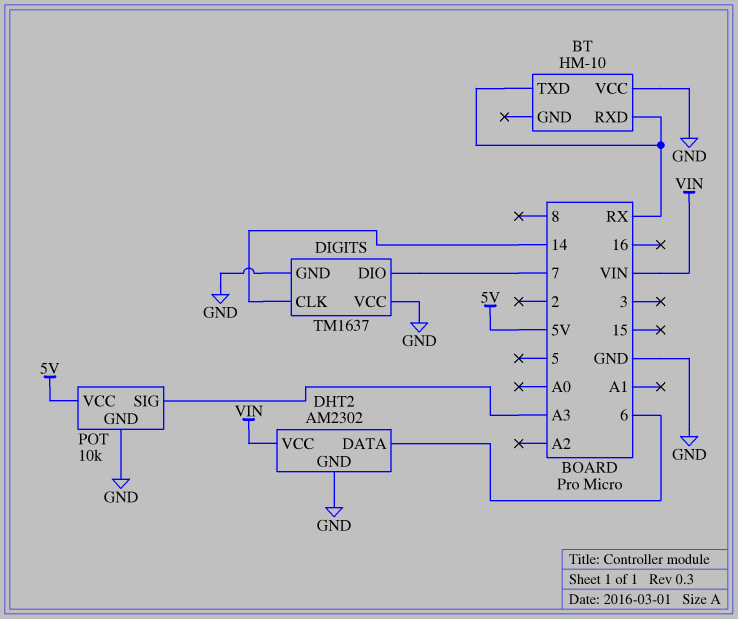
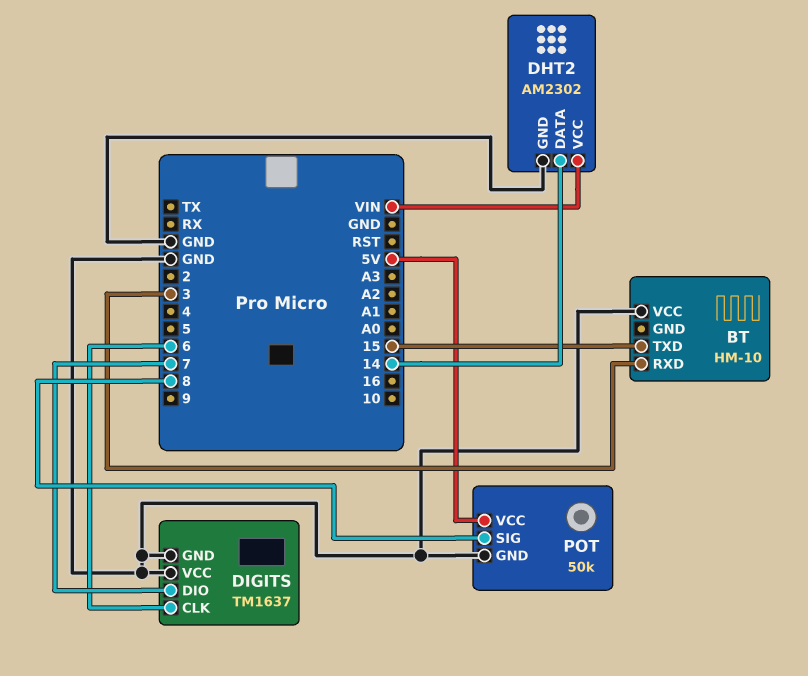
BT pin RXD: RX -> 3
BT pin TXD: RX -> 15
DHT2 pin DATA: 6 -> 14
DIGITS pin CLK: 14 -> 6
POT: 10k -> 50k
POT pin SIG: A3 -> 8

